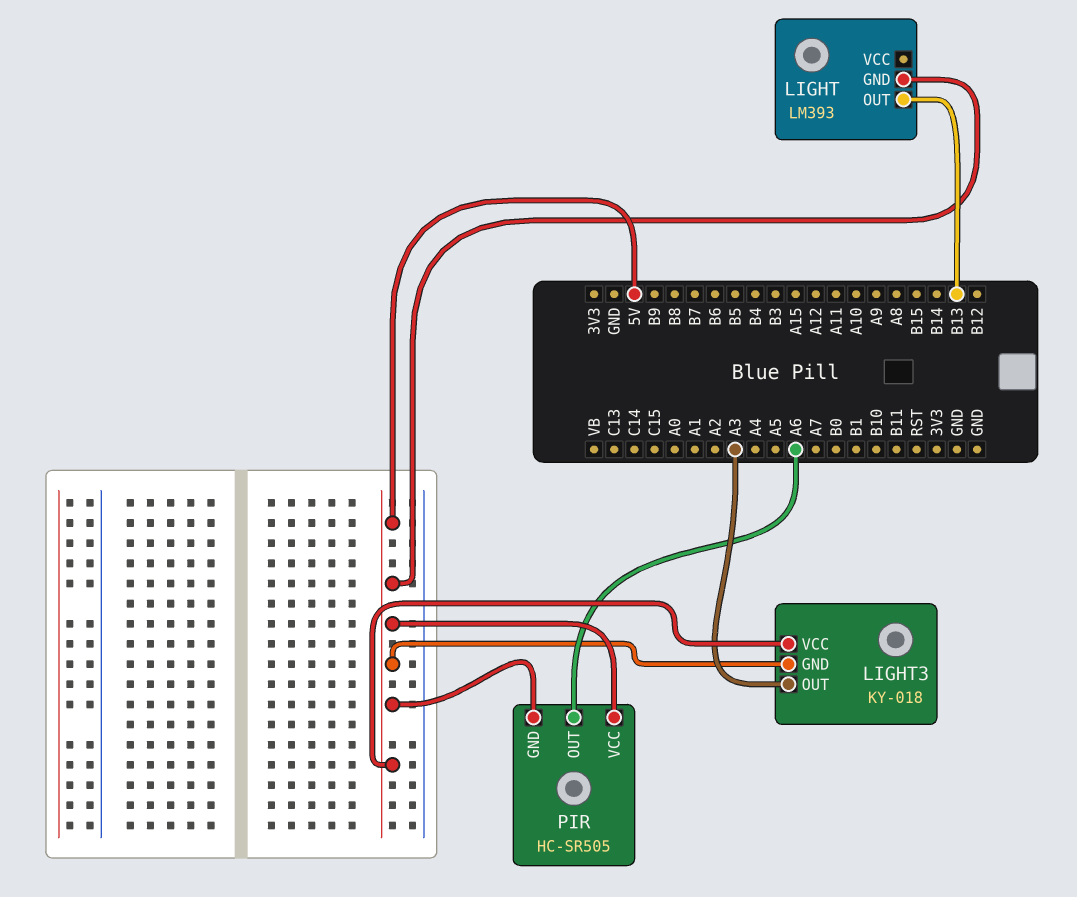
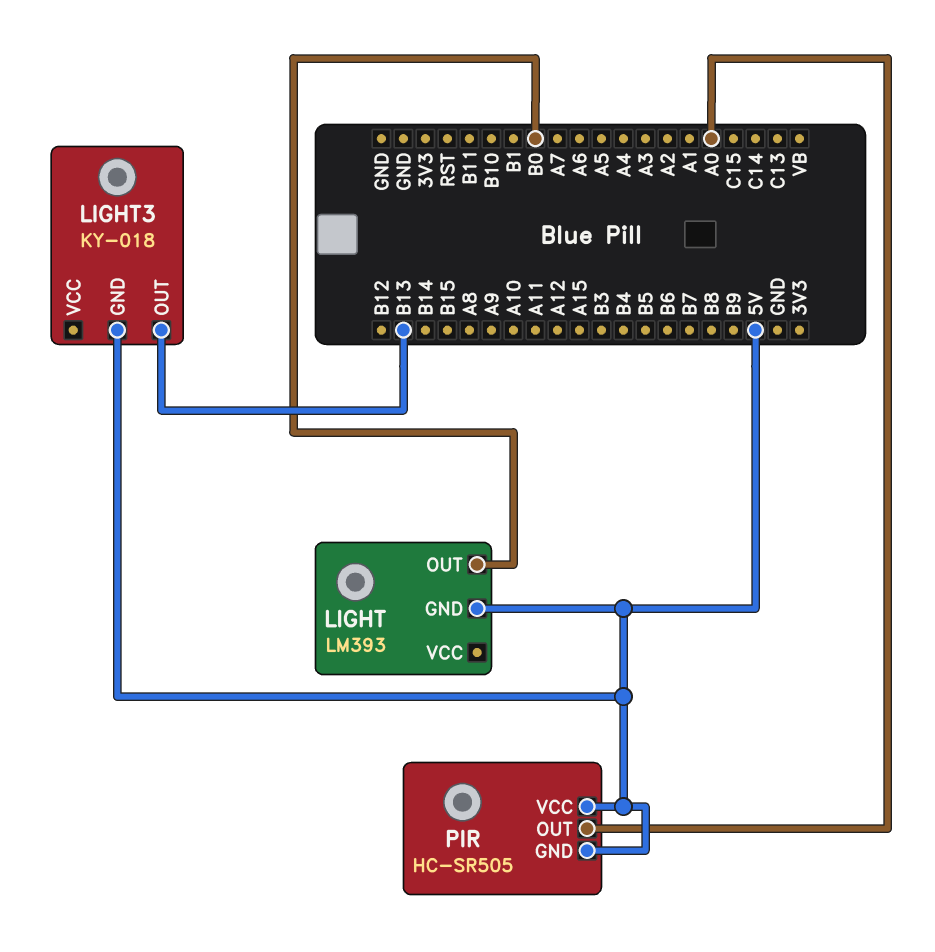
LIGHT pin OUT: B13 -> B0
LIGHT3 pin OUT: A3 -> B13
LIGHT3 pin VCC: 5V -> none
PIR pin OUT: A6 -> A0

